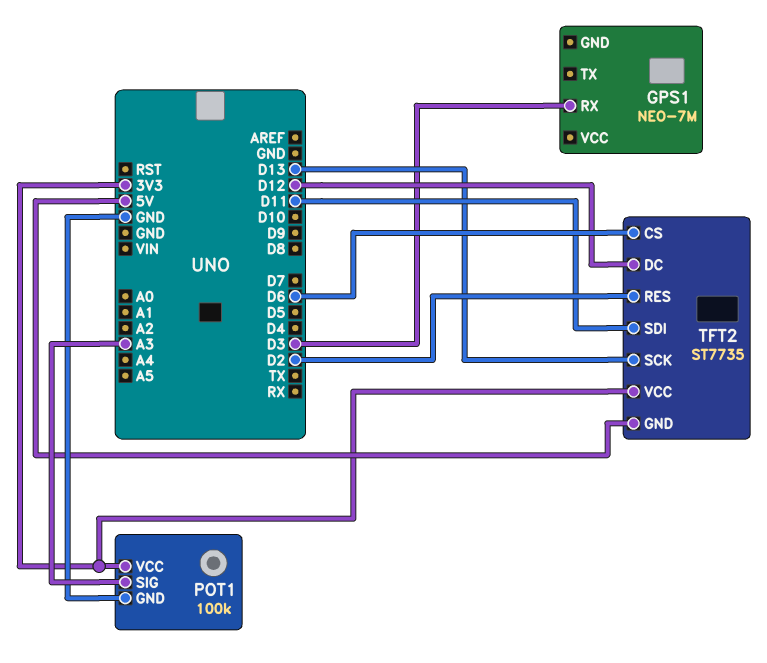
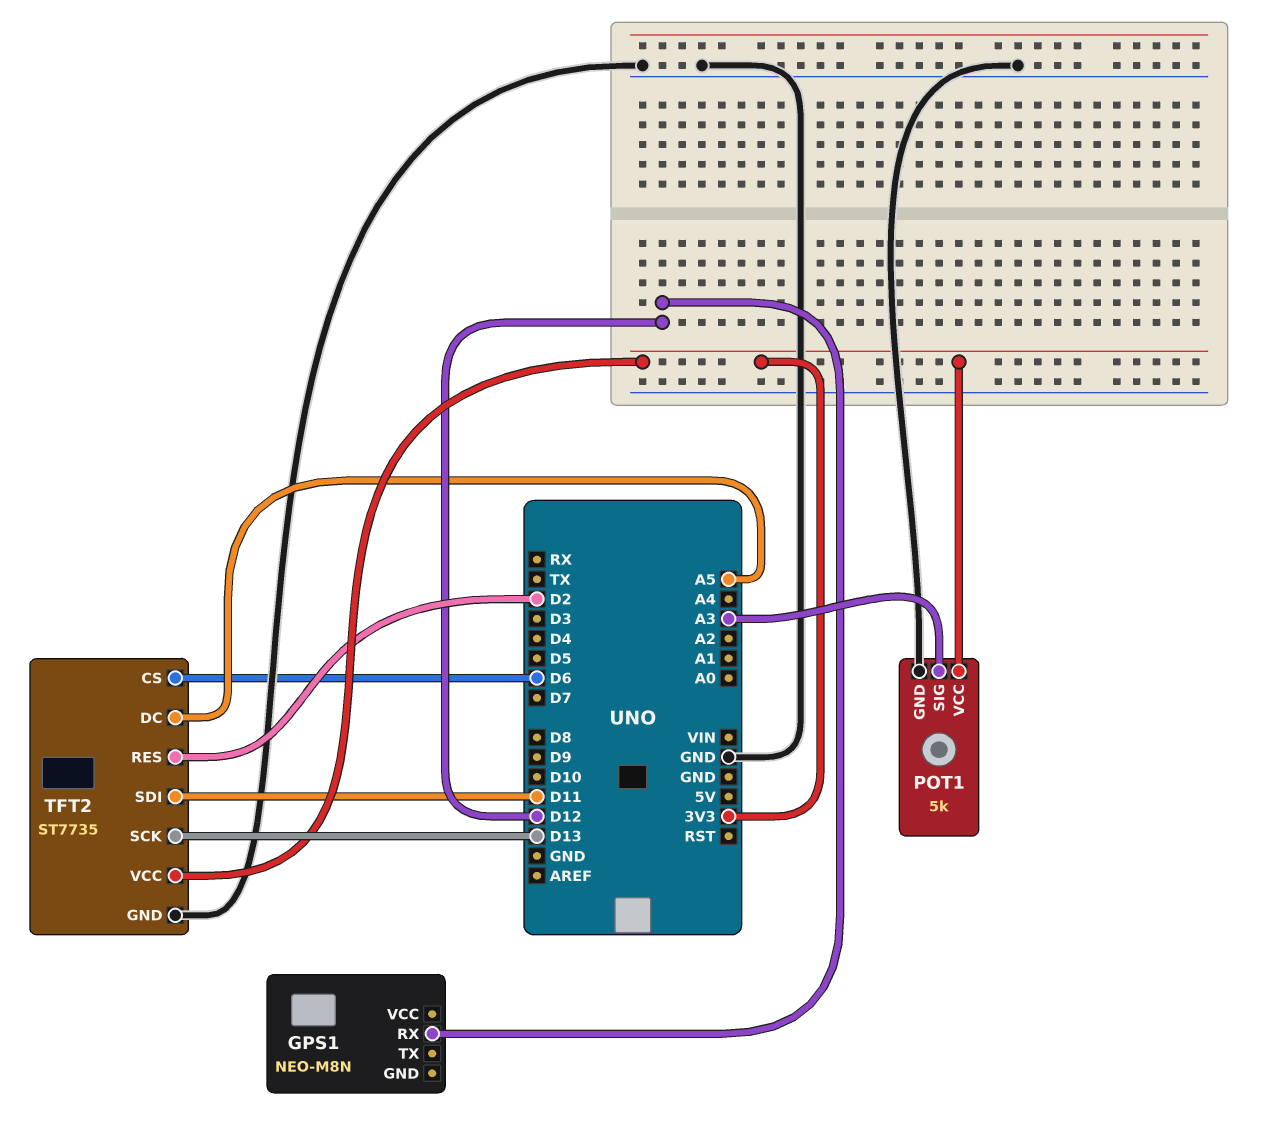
GPS1: NEO-7M -> NEO-M8N
GPS1 pin RX: D3 -> D12
POT1: 100k -> 5k
TFT2 pin DC: D12 -> A5
TFT2 pin GND: 5V -> GND

